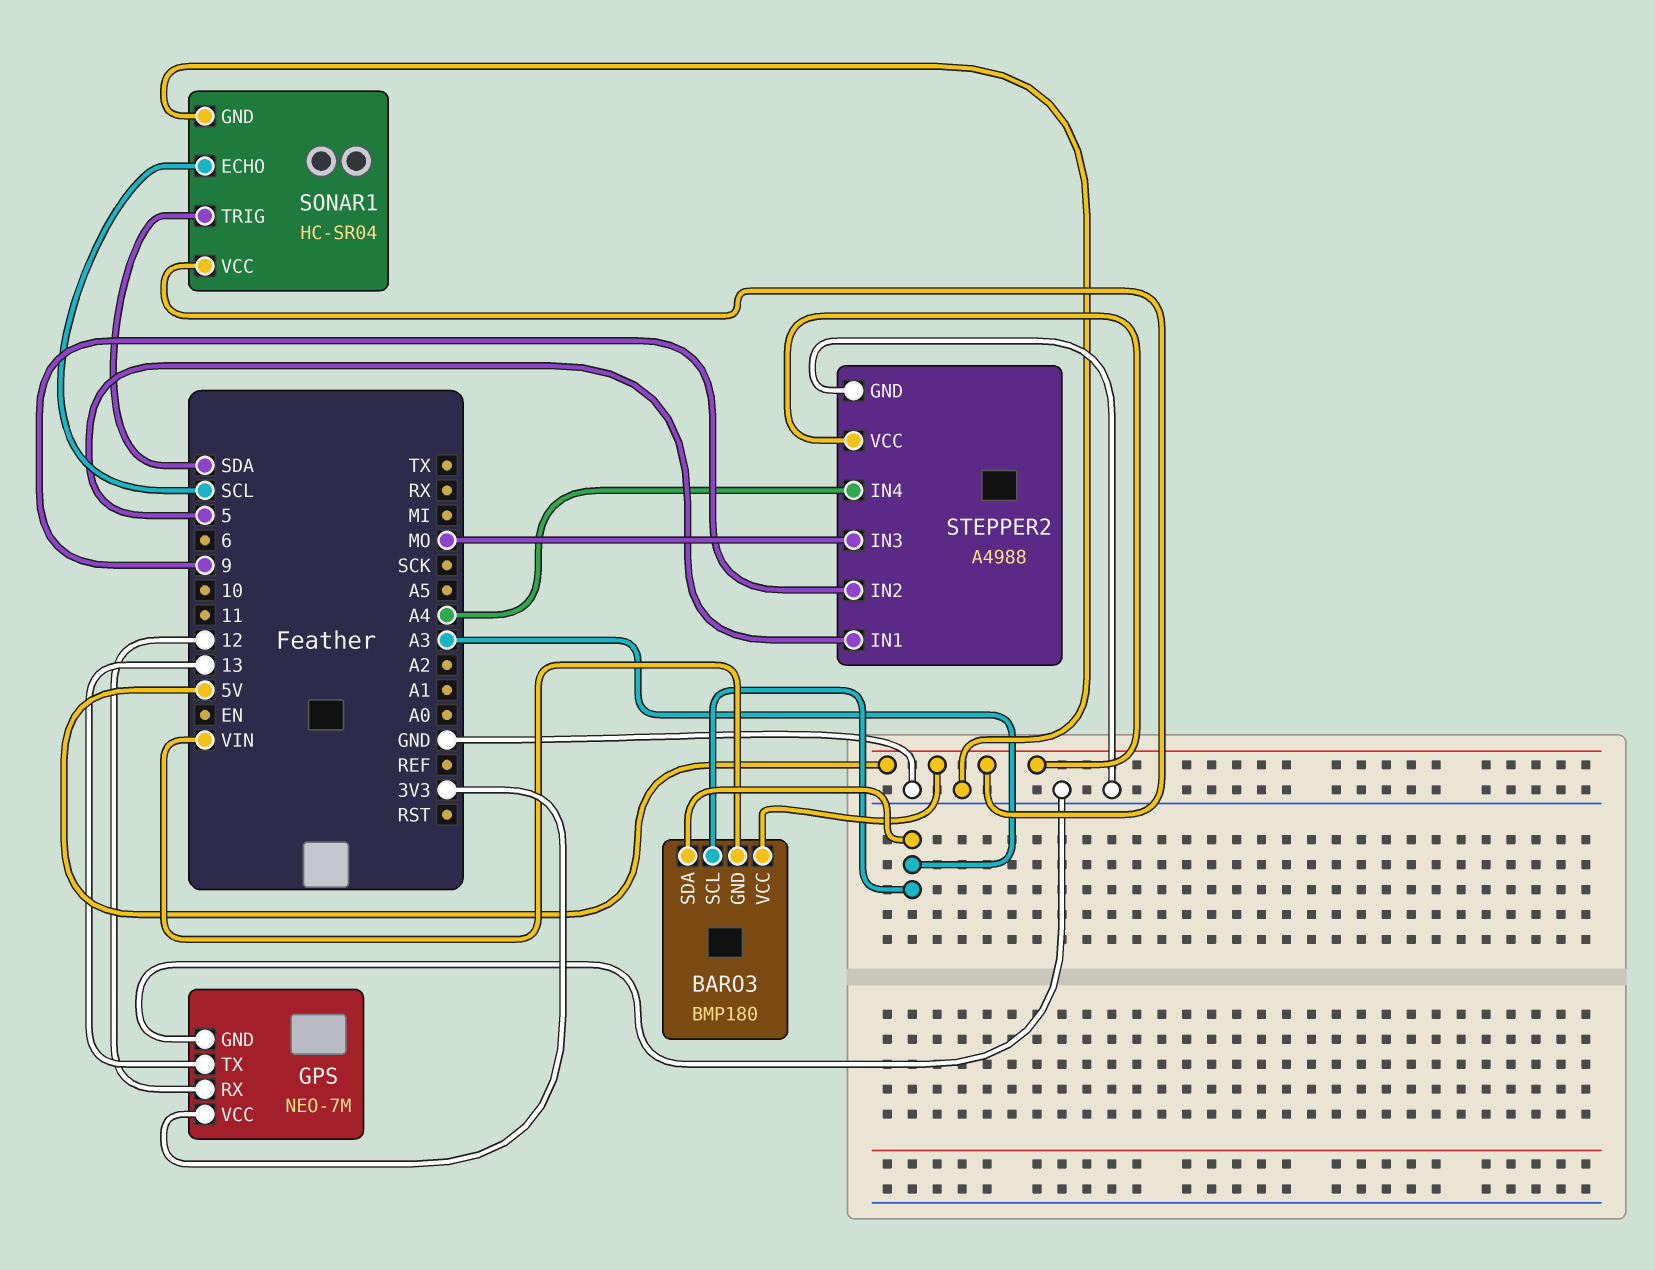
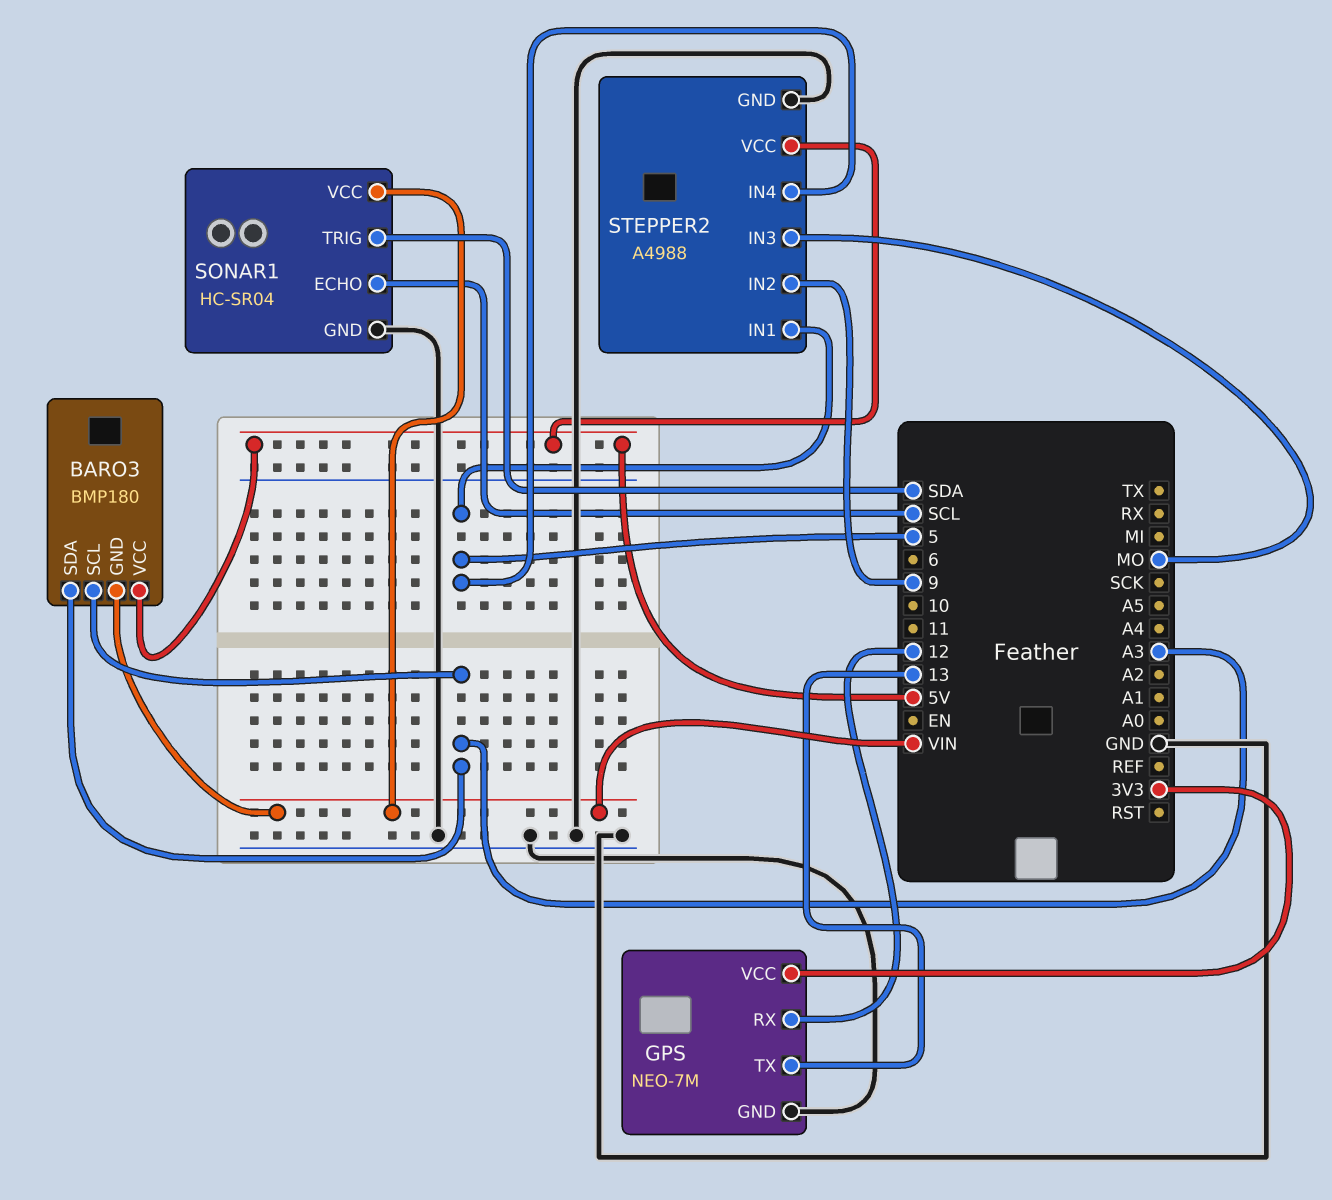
SONAR1 pin VCC: 5V -> VIN
STEPPER2 pin IN4: A4 -> 5

